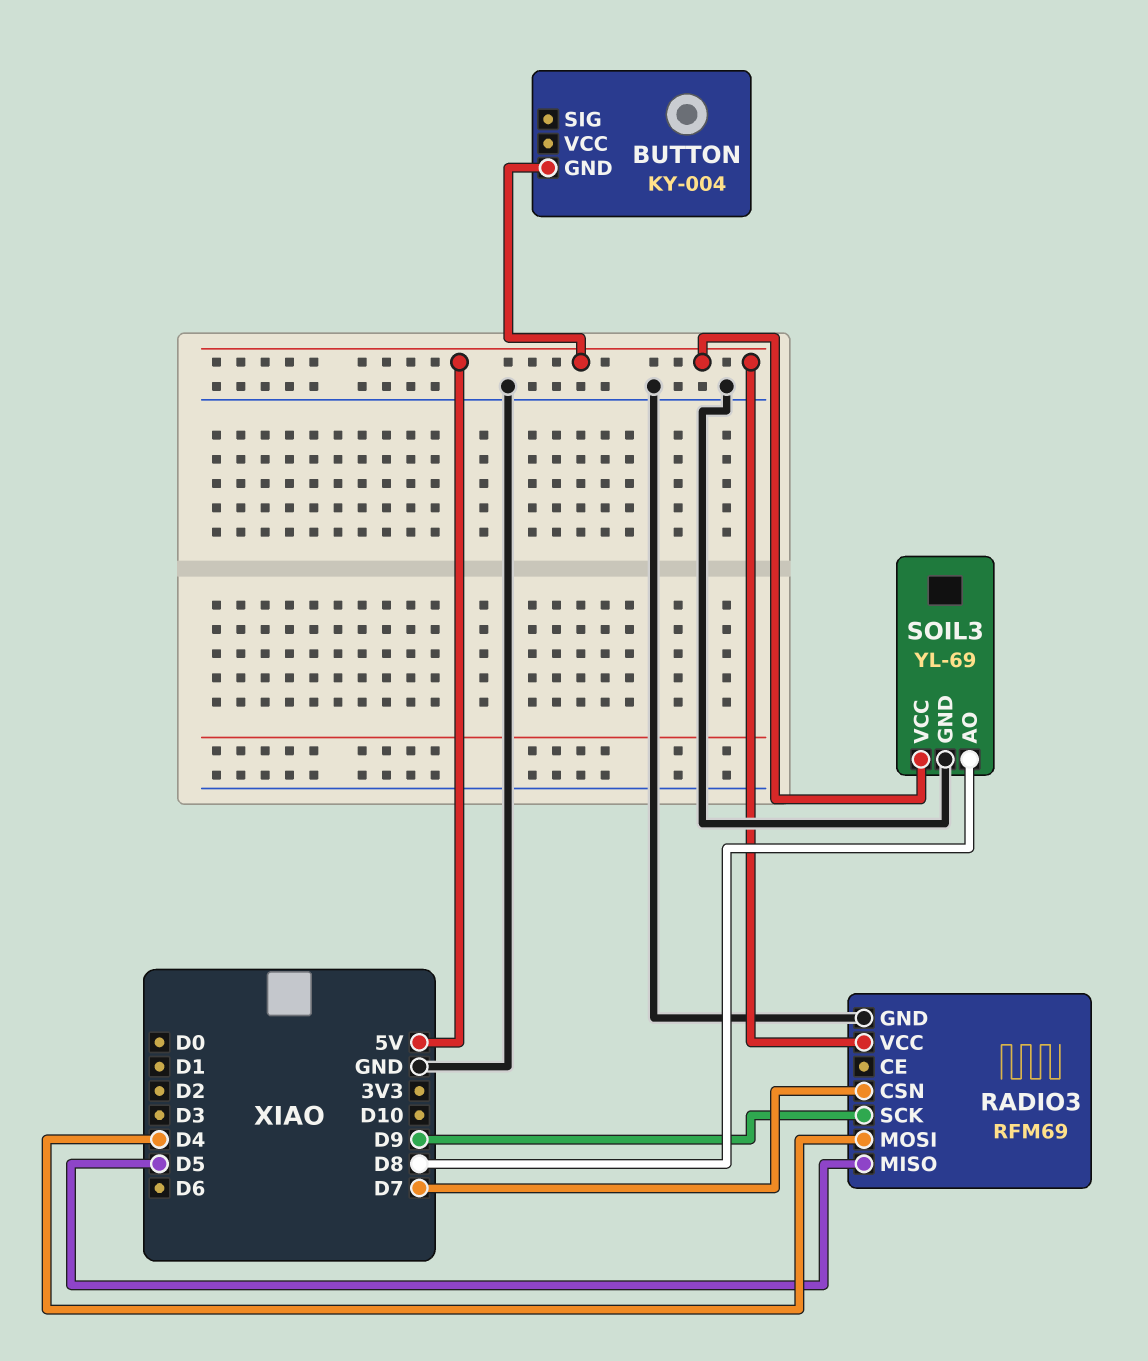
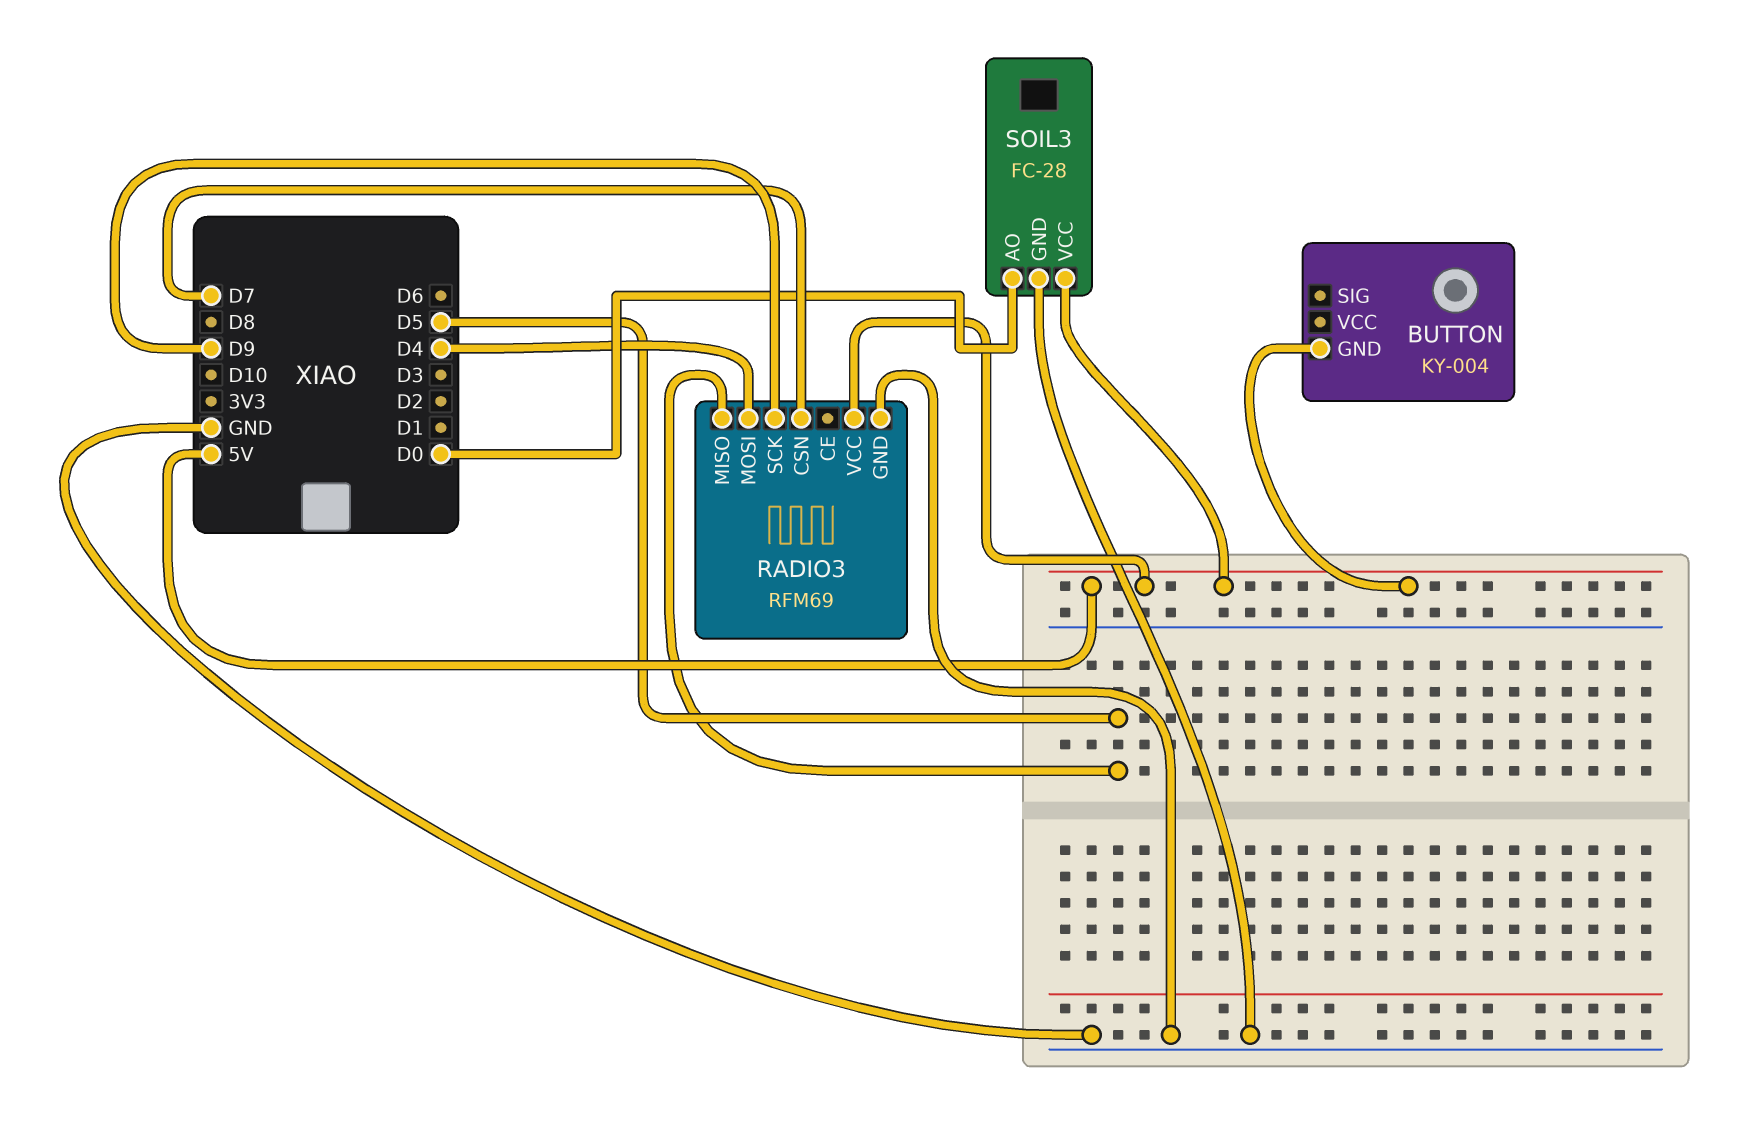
SOIL3: YL-69 -> FC-28
SOIL3 pin AO: D8 -> D0

